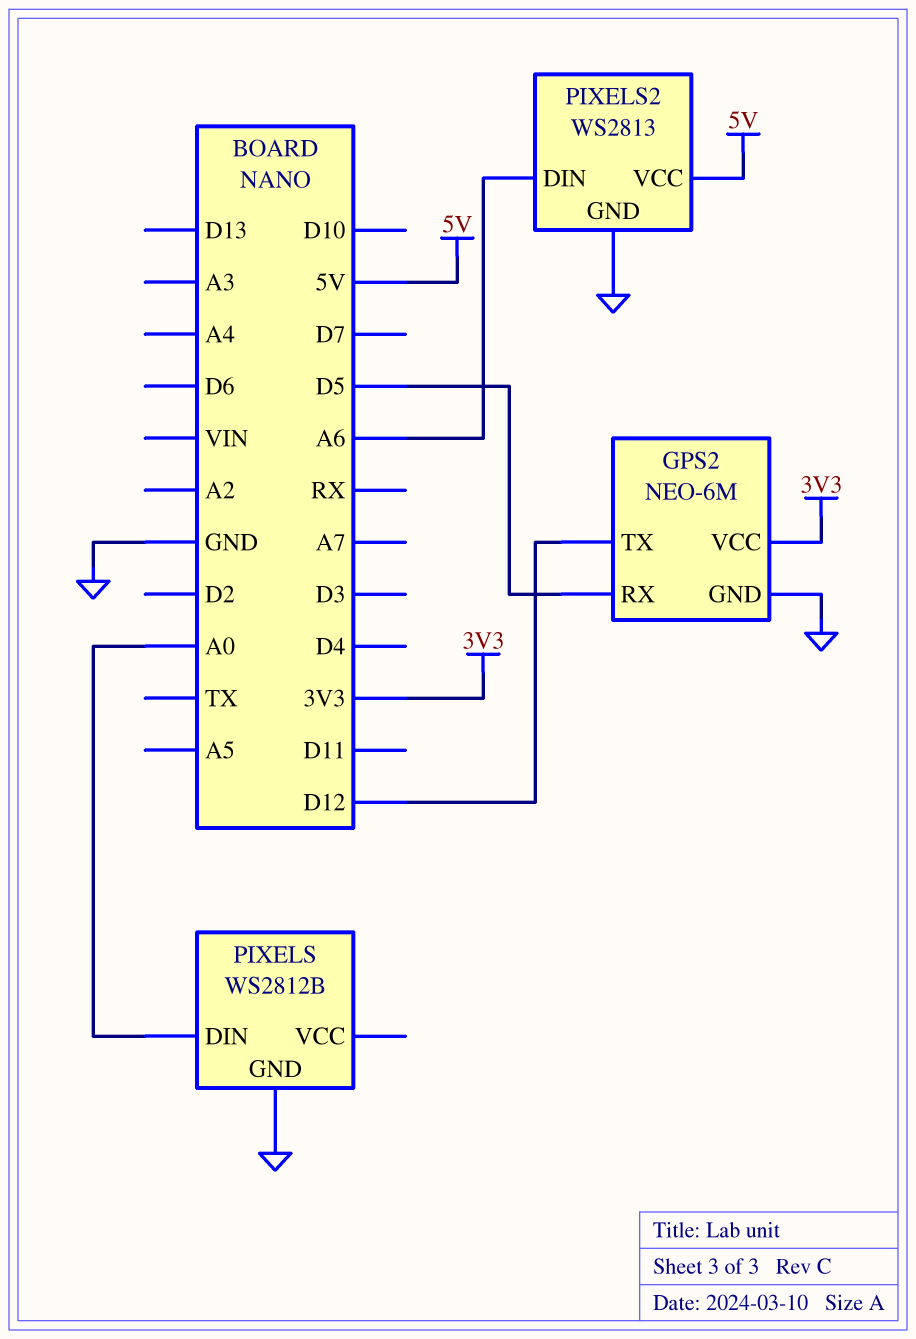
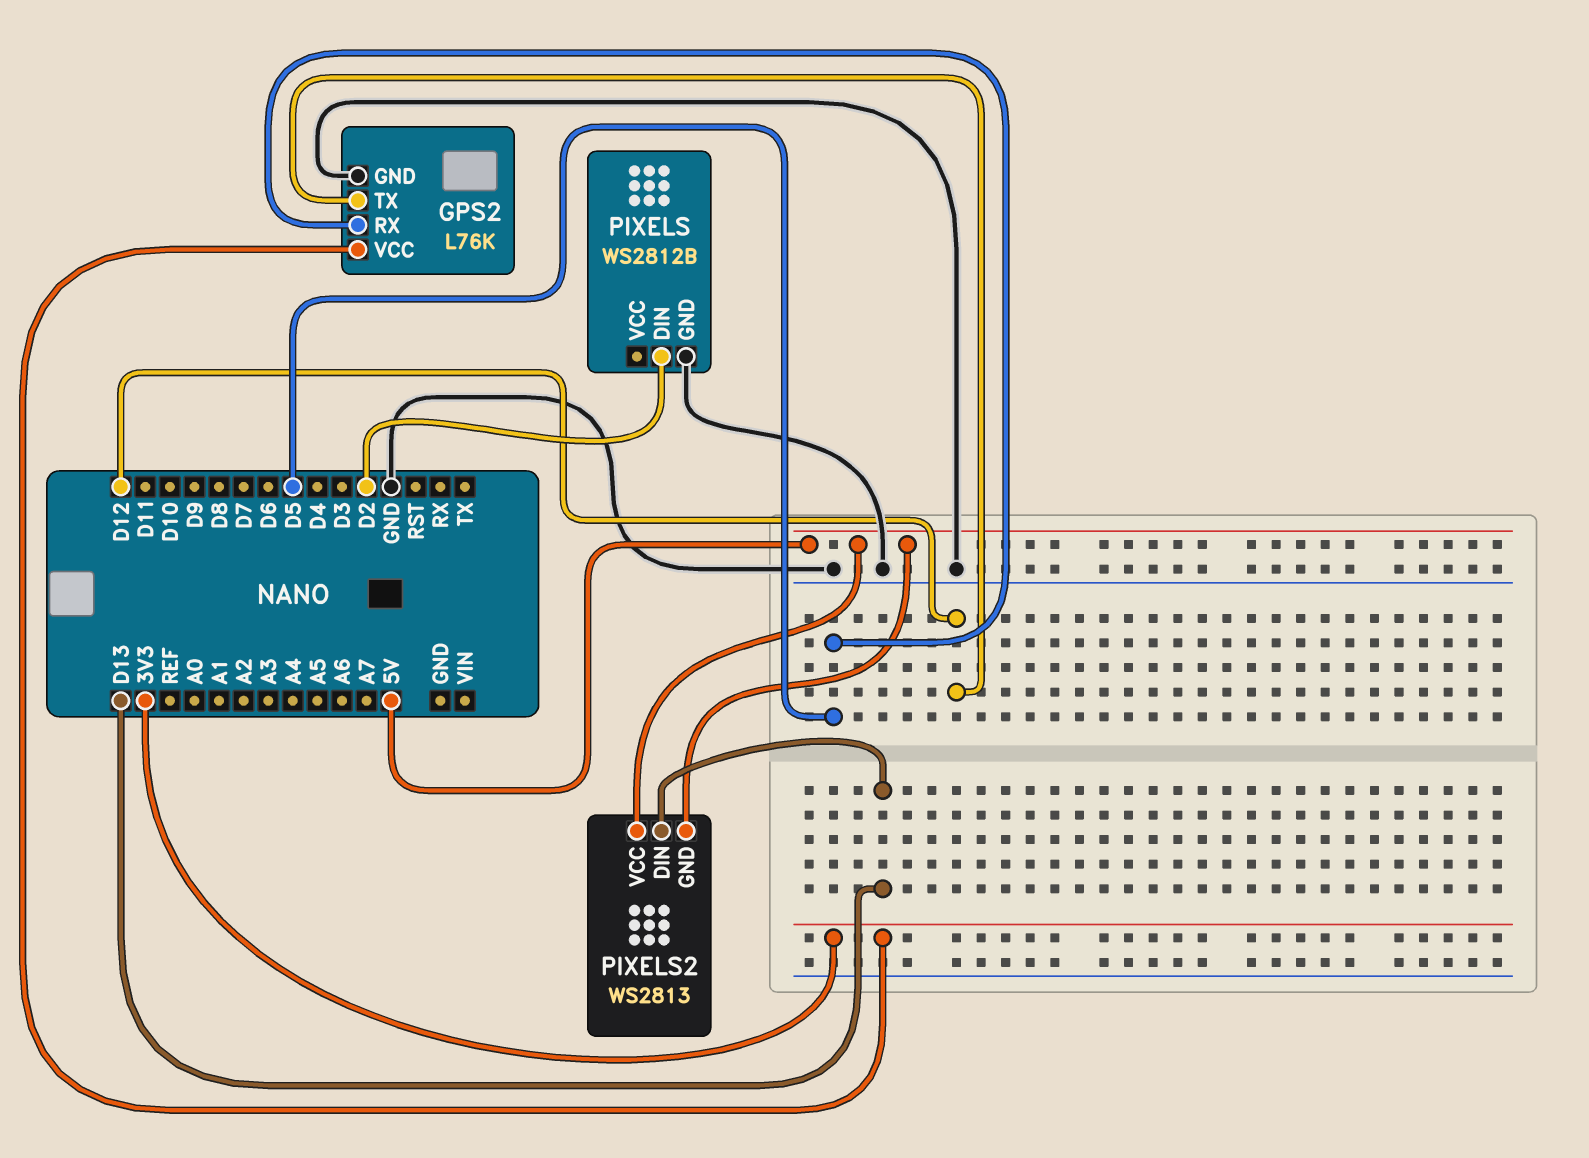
GPS2: NEO-6M -> L76K
PIXELS pin DIN: A0 -> D2
PIXELS2 pin DIN: A6 -> D13
PIXELS2 pin GND: GND -> 5V

